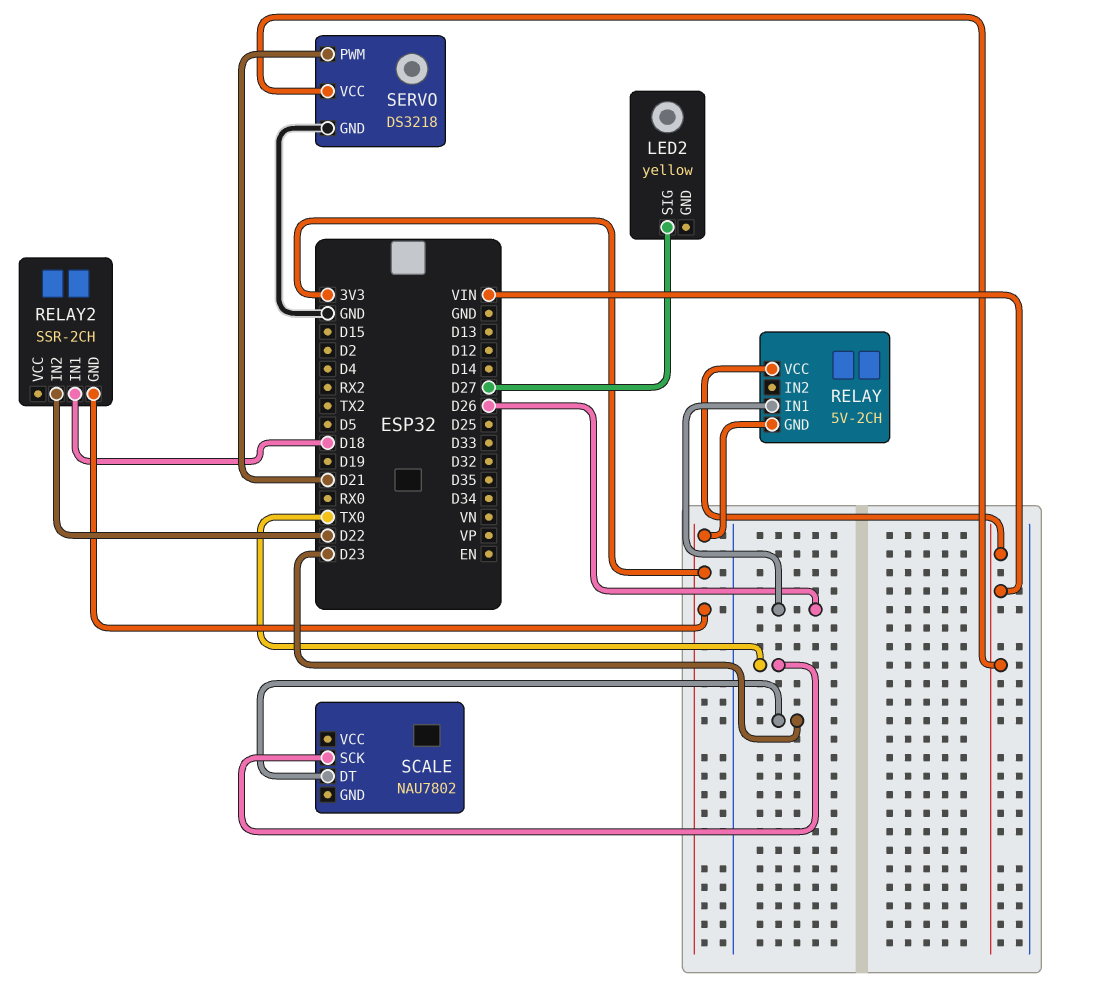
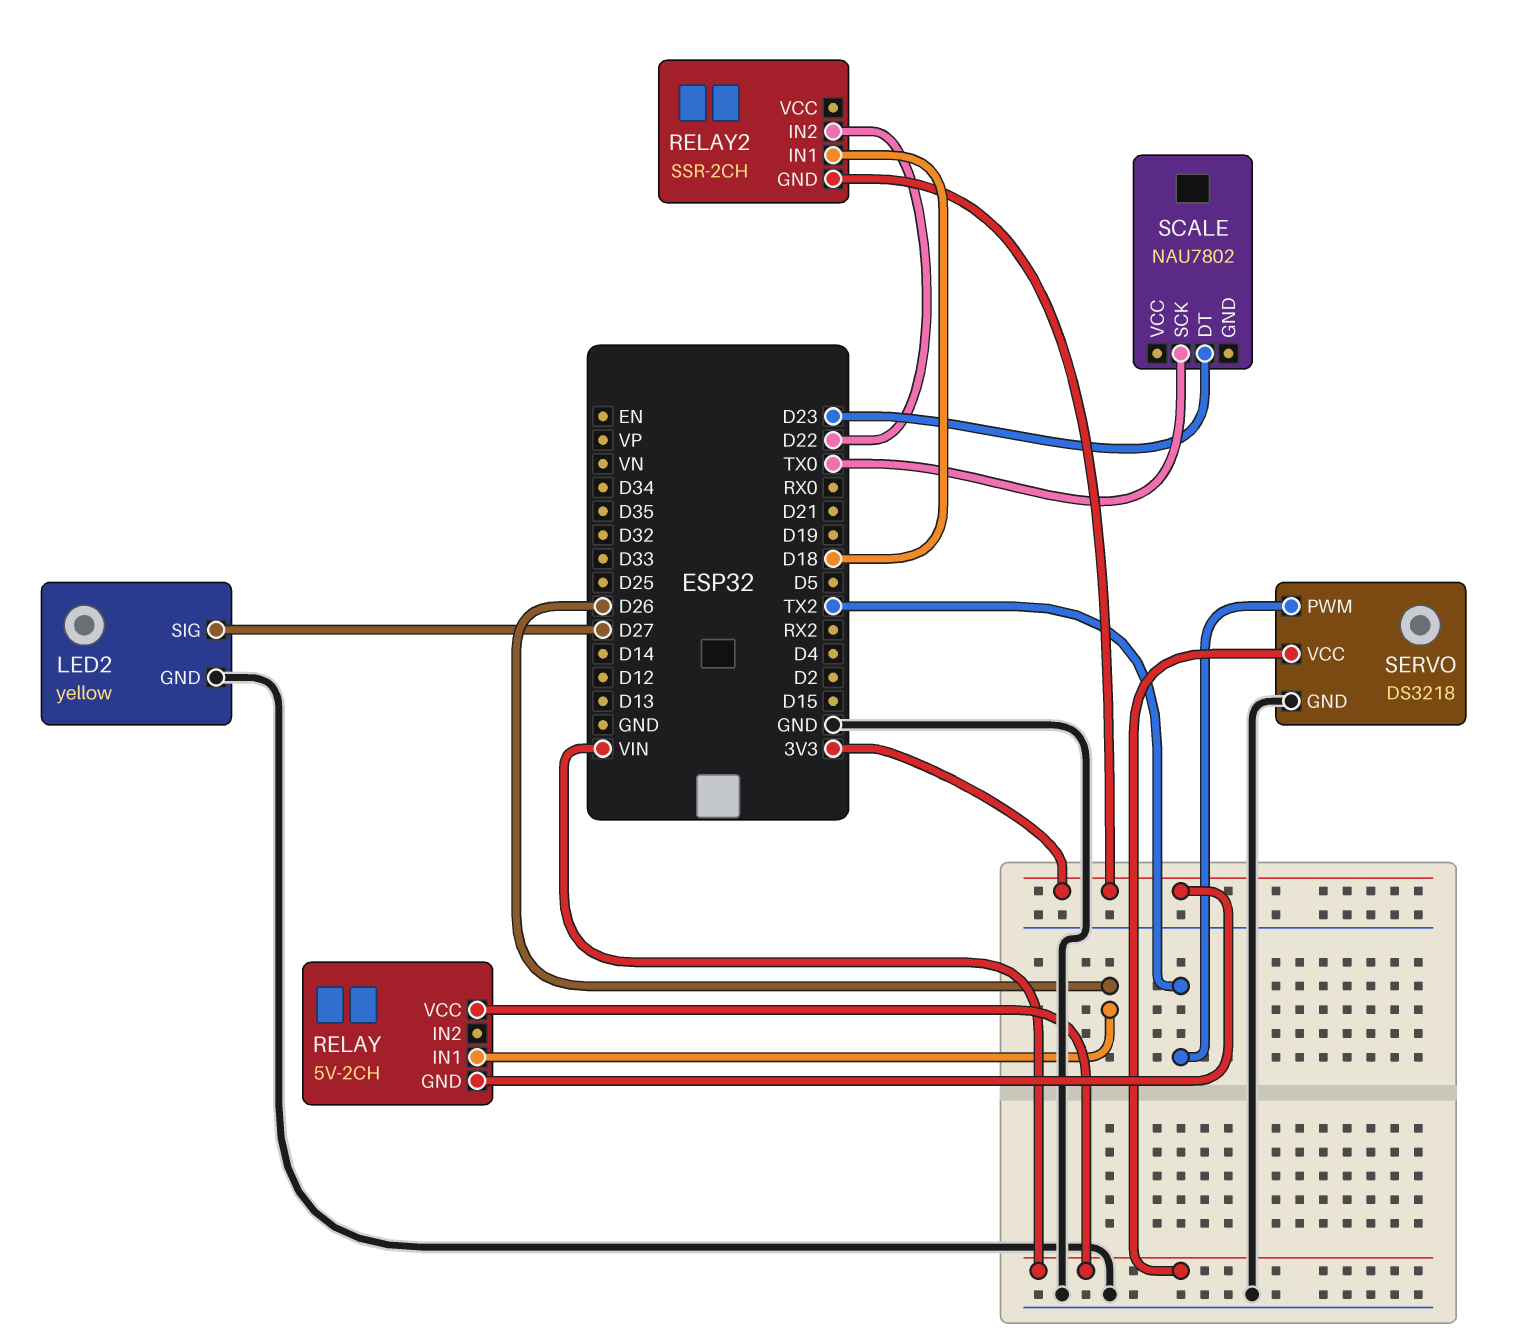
LED2 pin GND: none -> GND
SERVO pin PWM: D21 -> TX2

